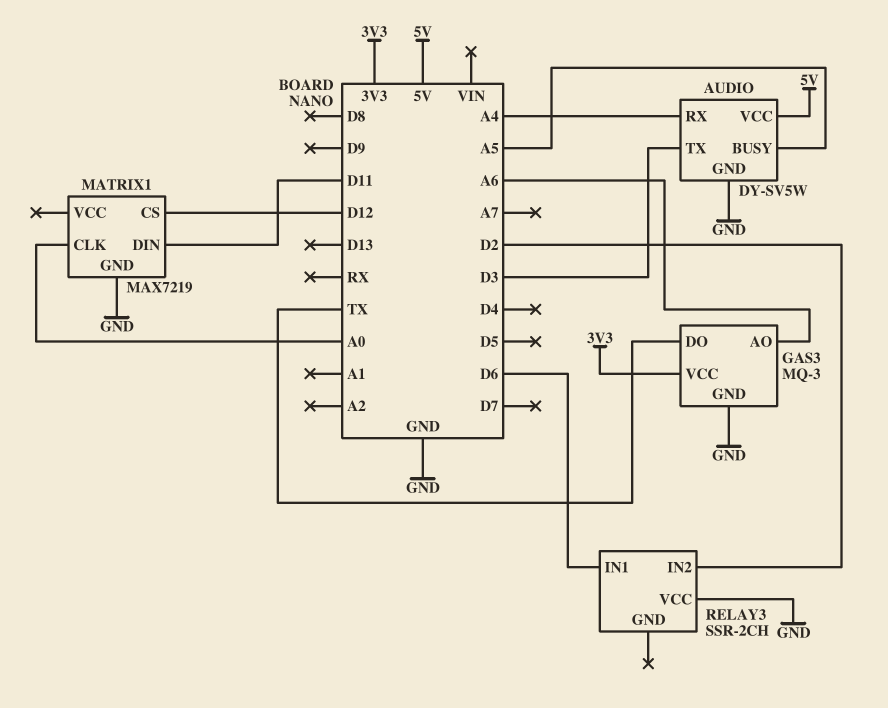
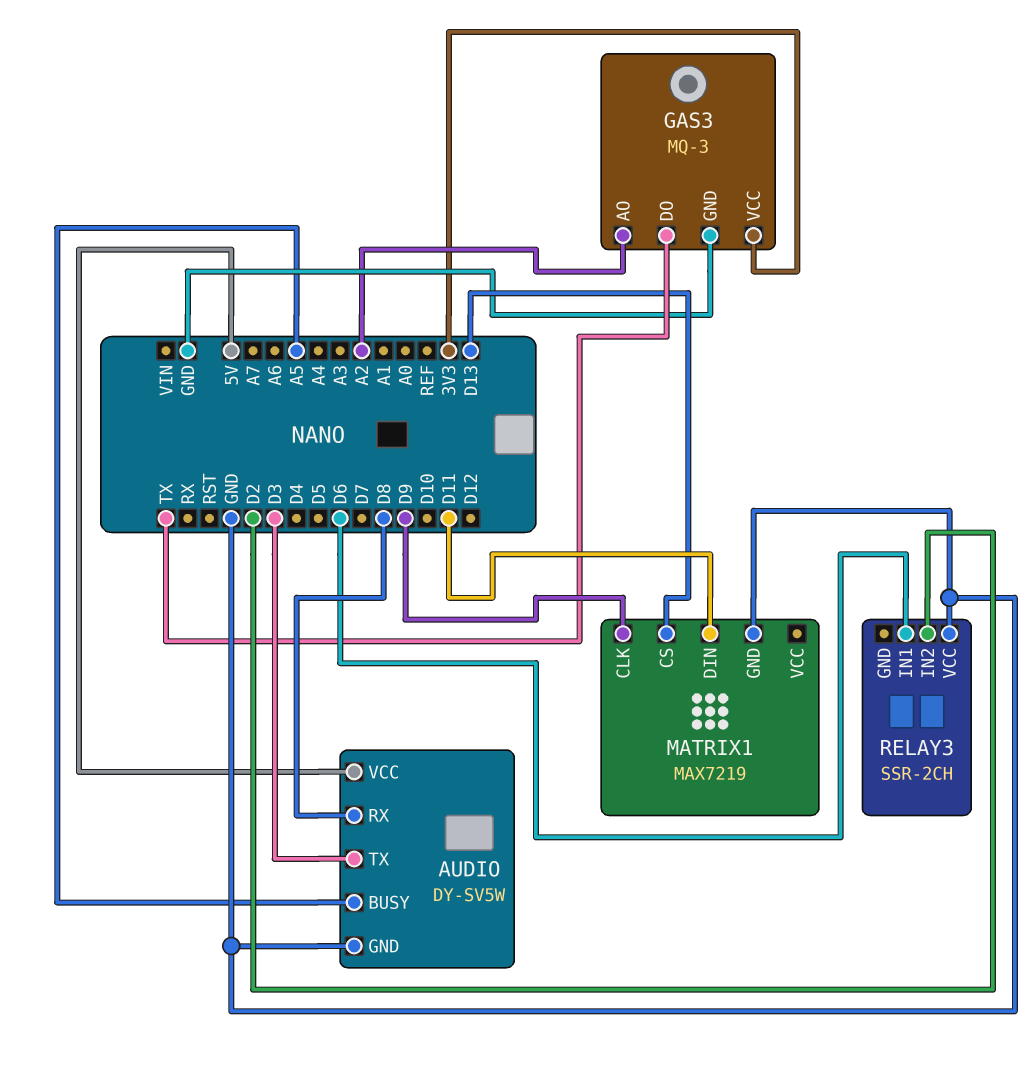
AUDIO pin RX: A4 -> D8
GAS3 pin AO: A6 -> A2
MATRIX1 pin CLK: A0 -> D9
MATRIX1 pin CS: D12 -> D13

